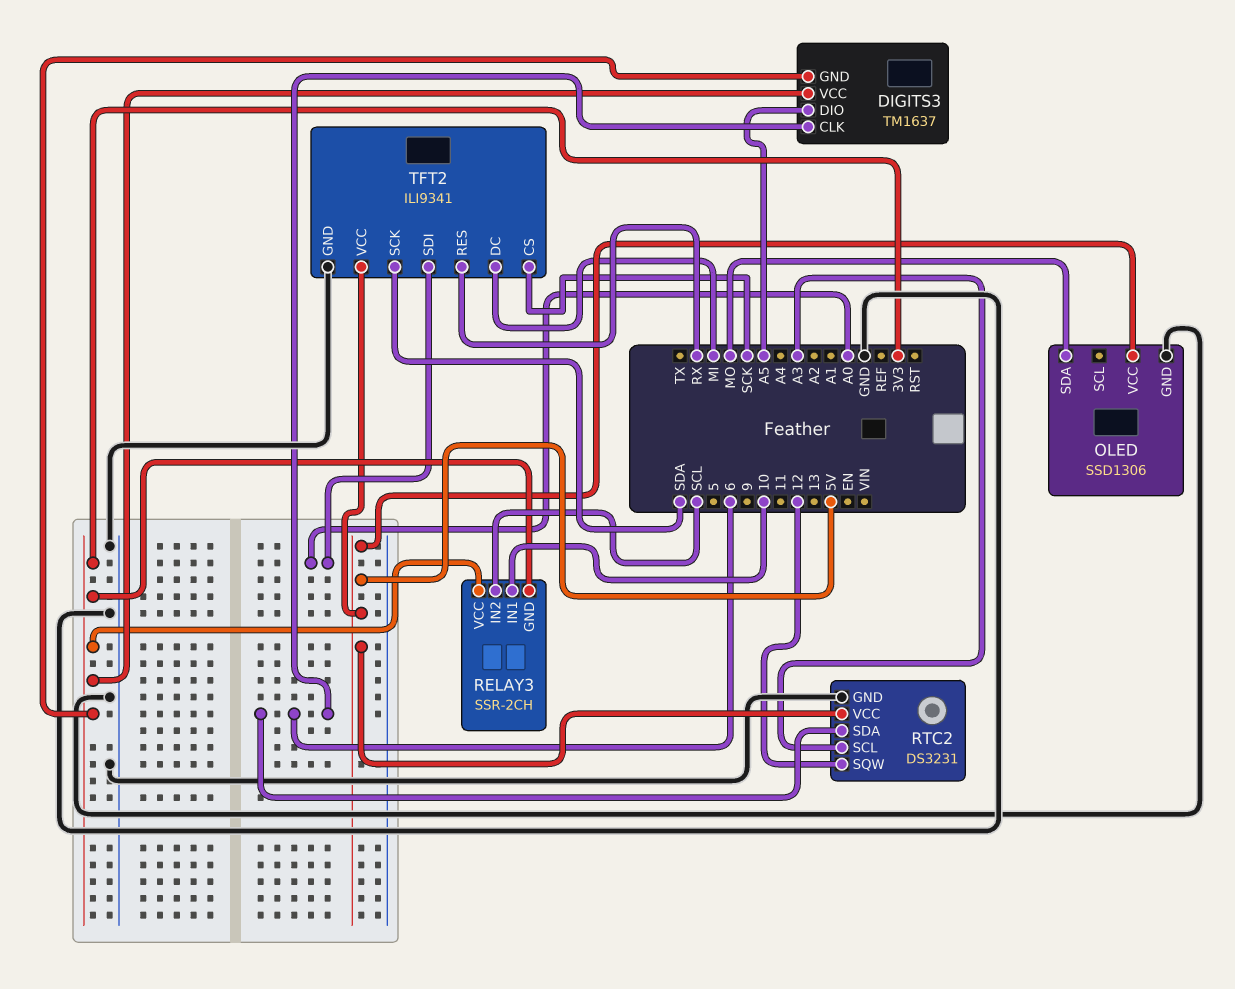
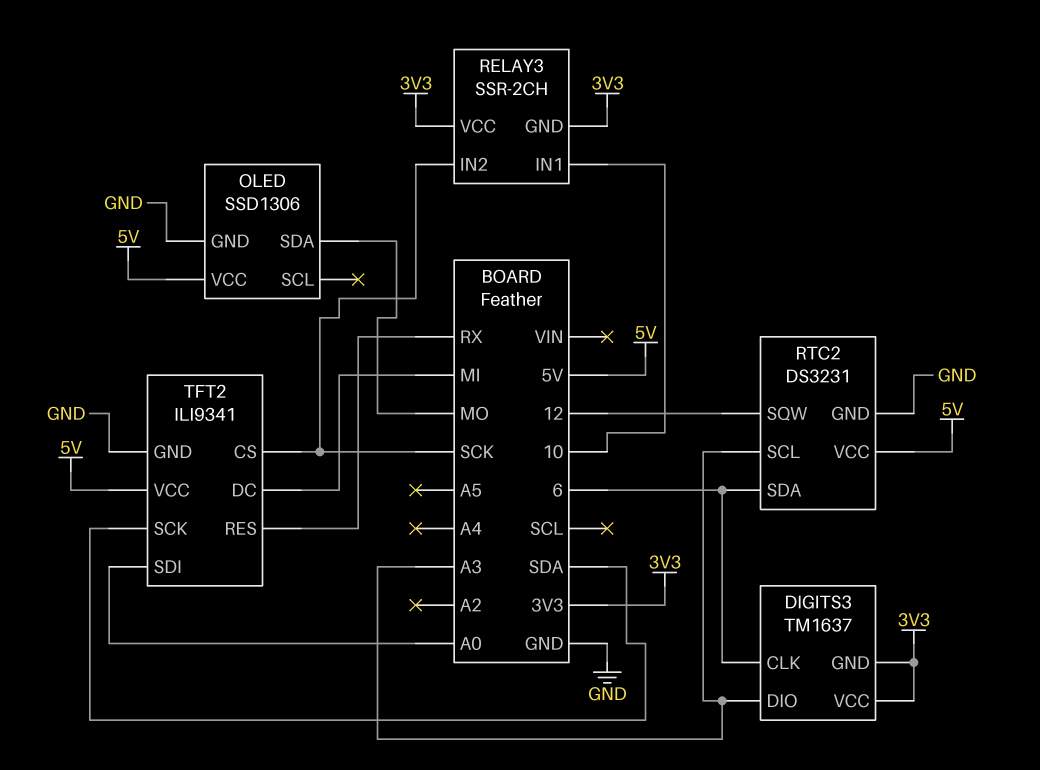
DIGITS3 pin DIO: A5 -> A3
RELAY3 pin IN2: SCL -> SCK

